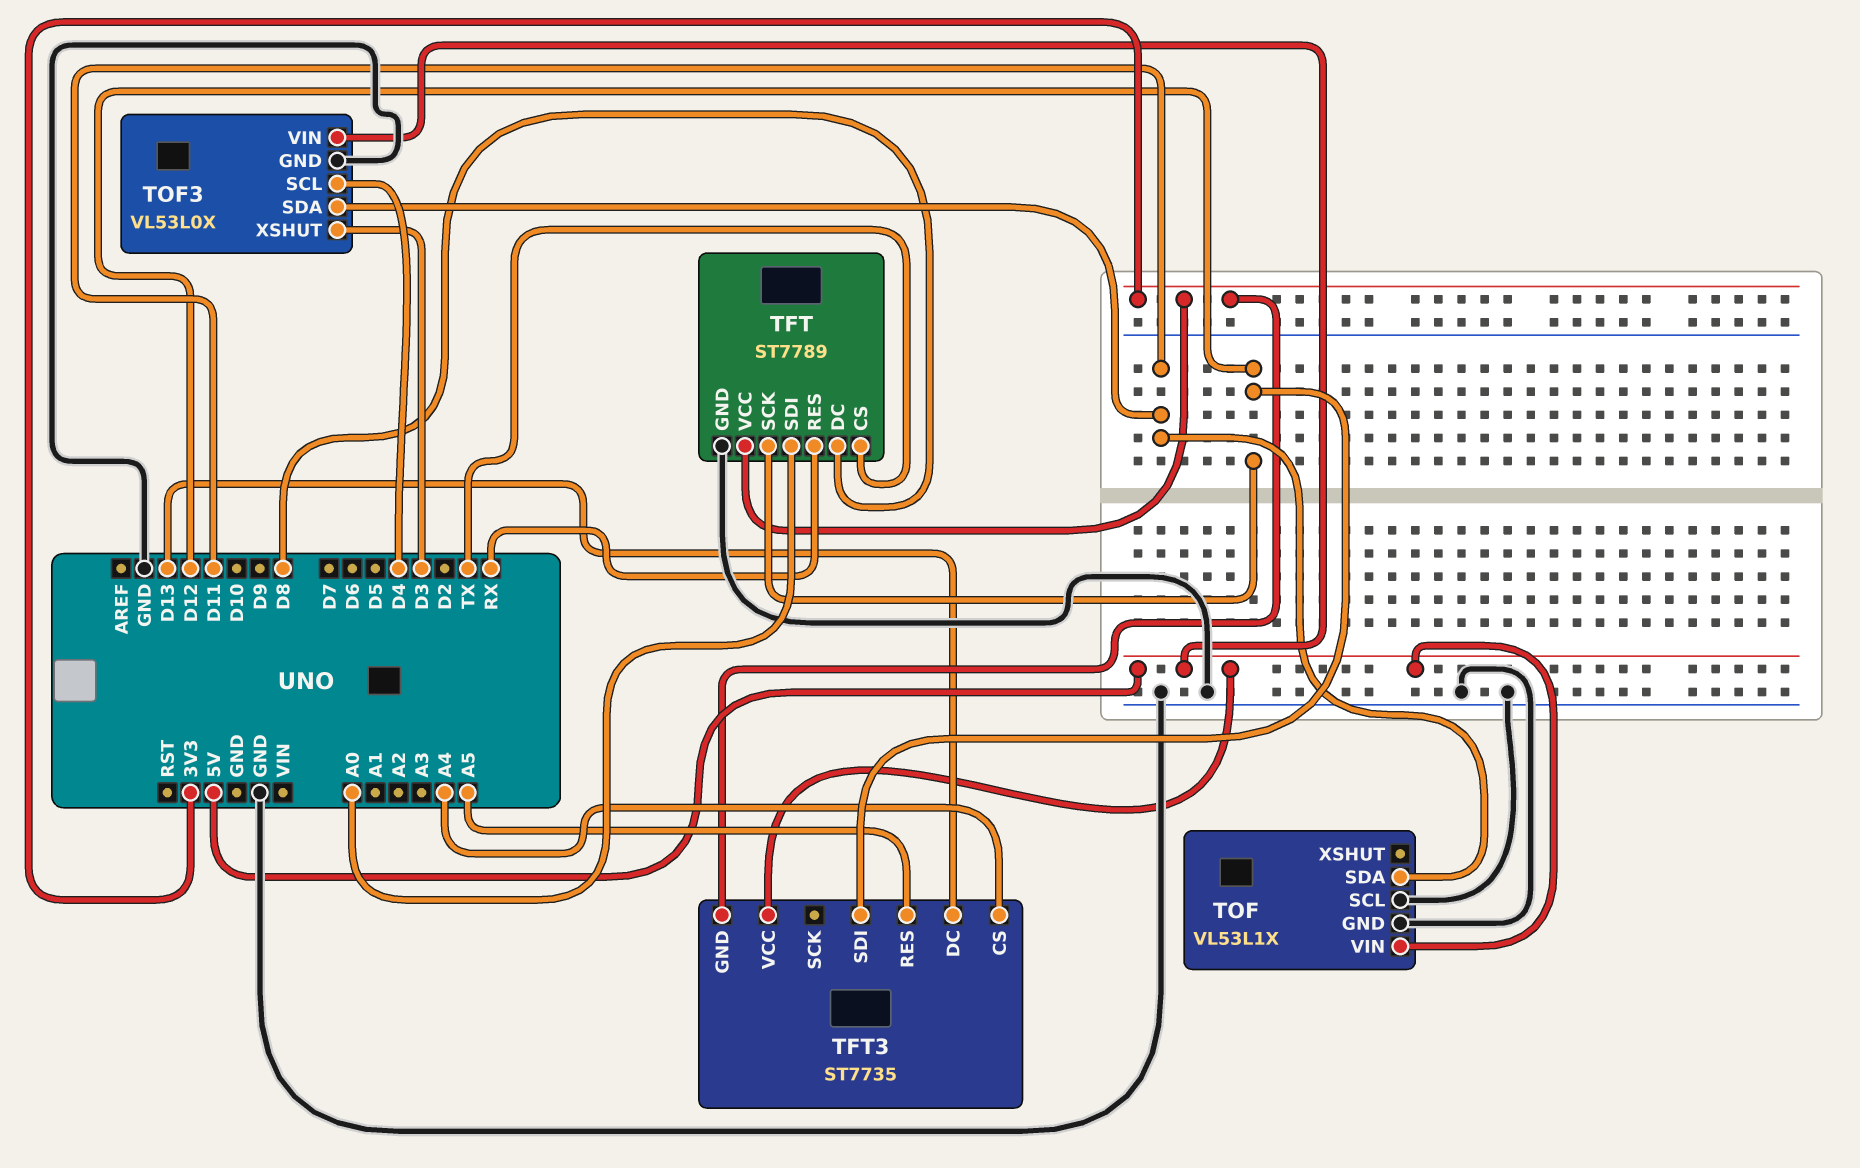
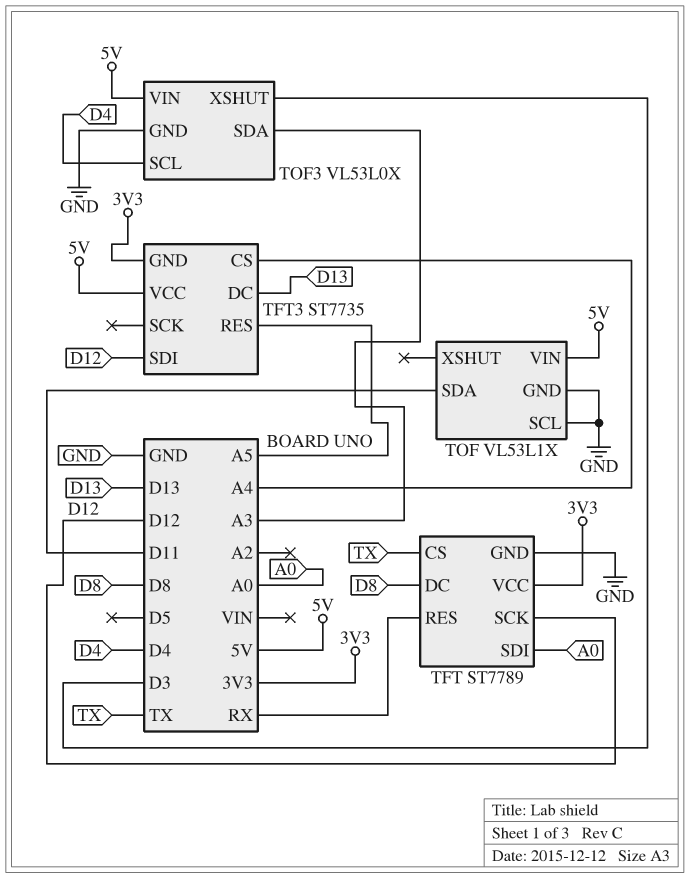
TOF3 pin SDA: D11 -> A3

